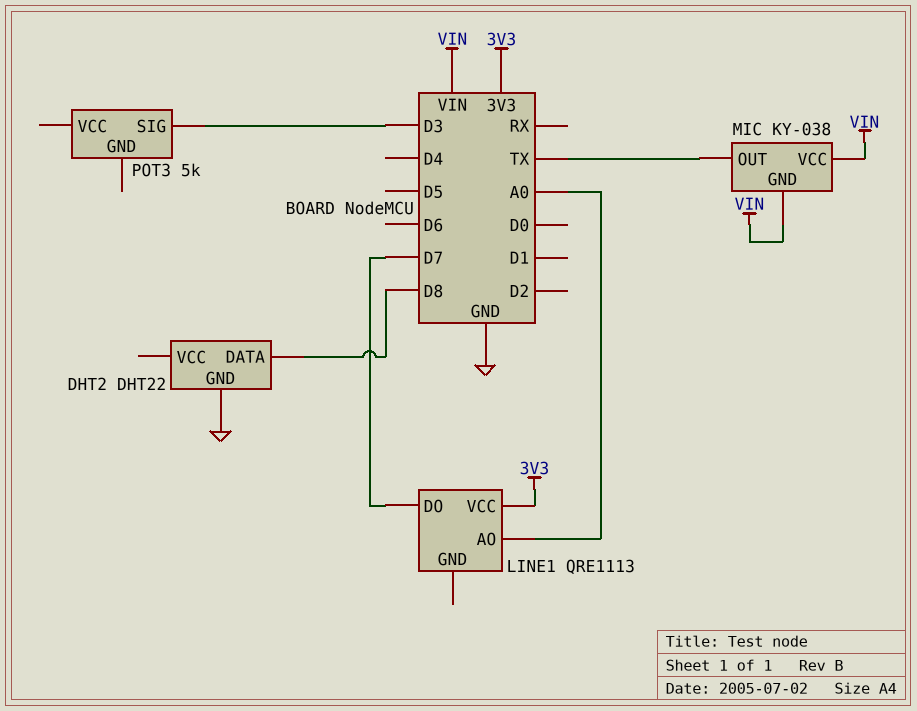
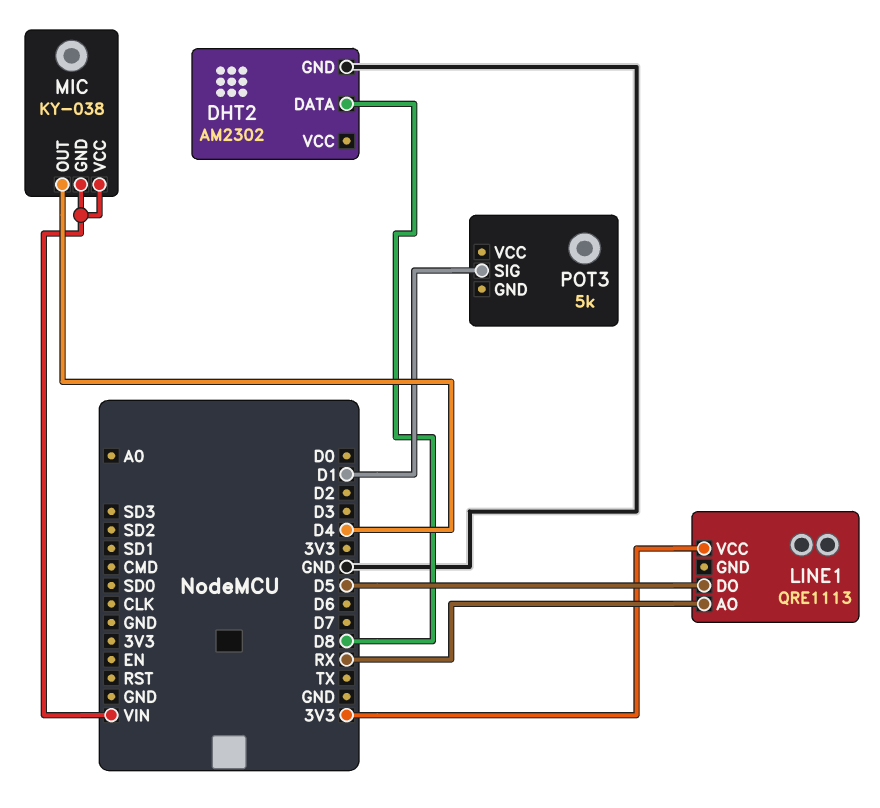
DHT2: DHT22 -> AM2302
LINE1 pin AO: A0 -> RX
LINE1 pin DO: D7 -> D5
MIC pin OUT: TX -> D4
POT3 pin SIG: D3 -> D1

